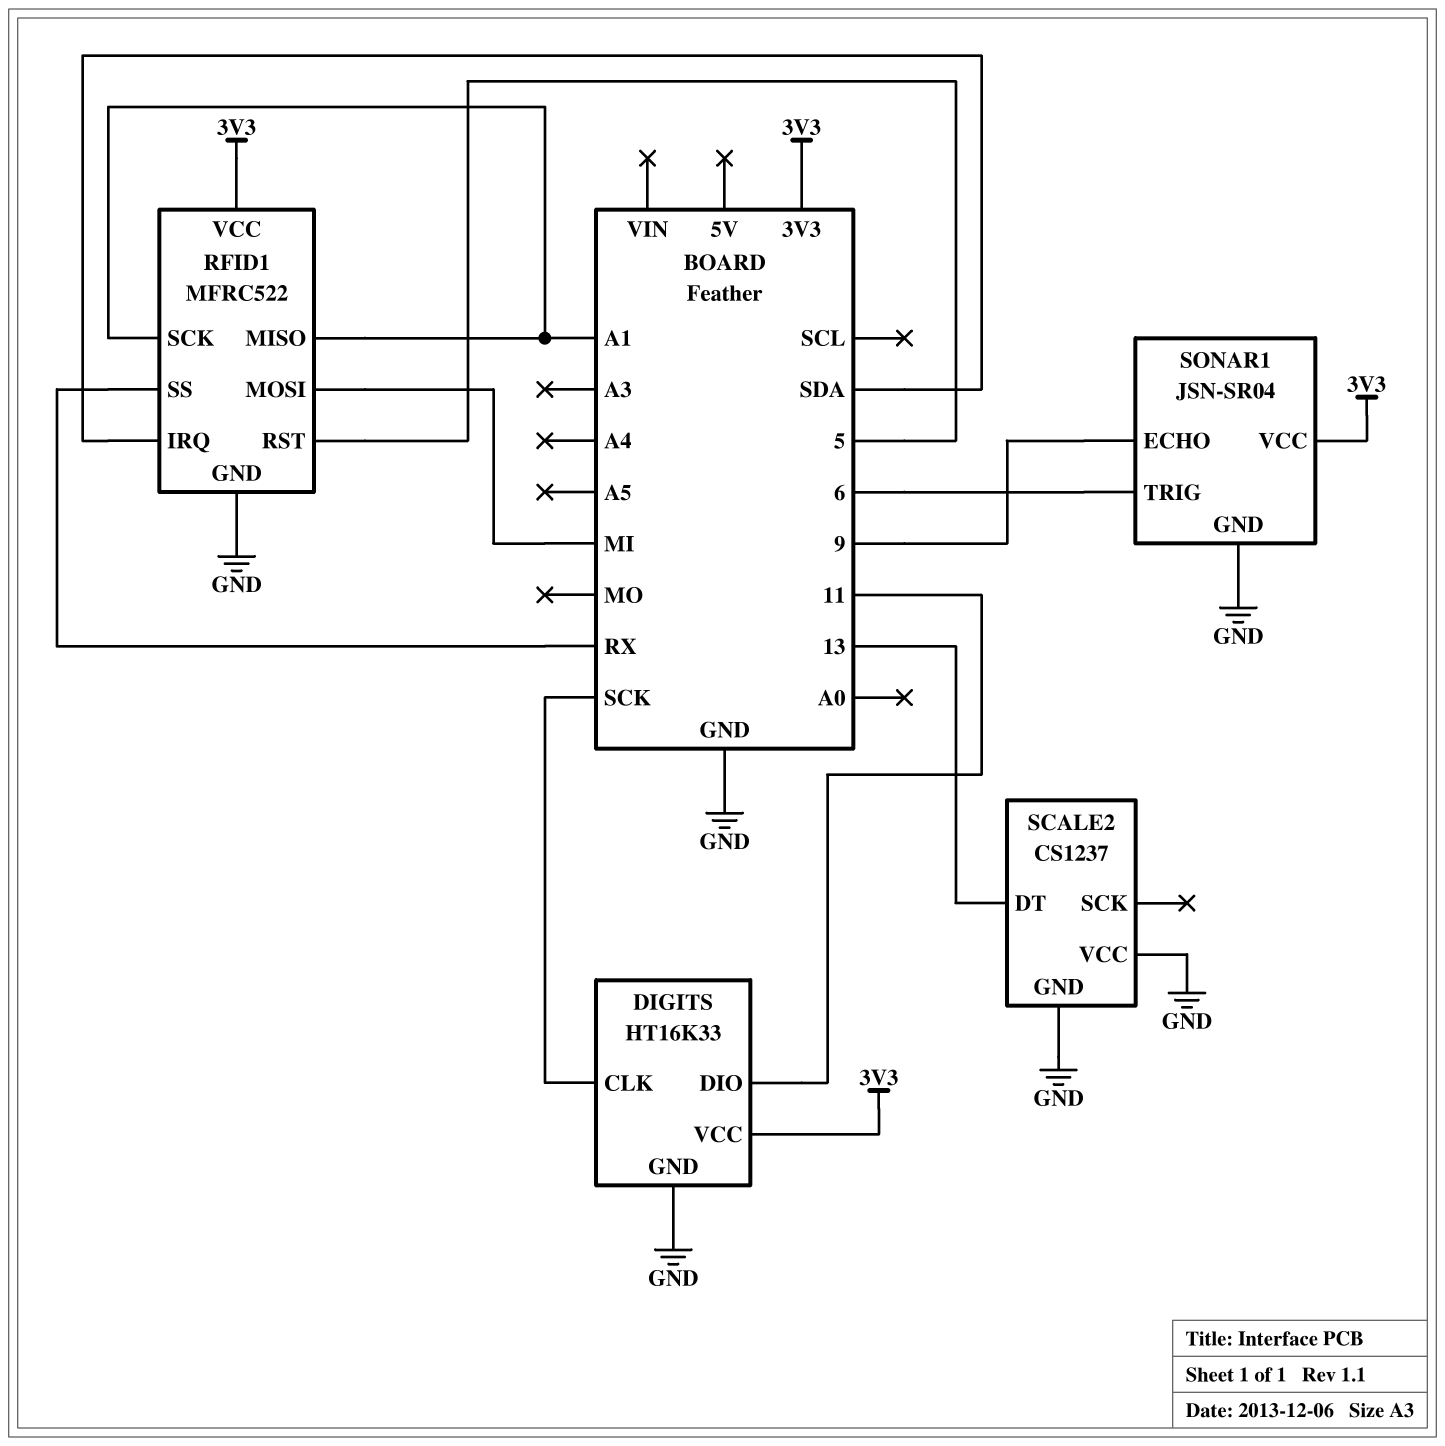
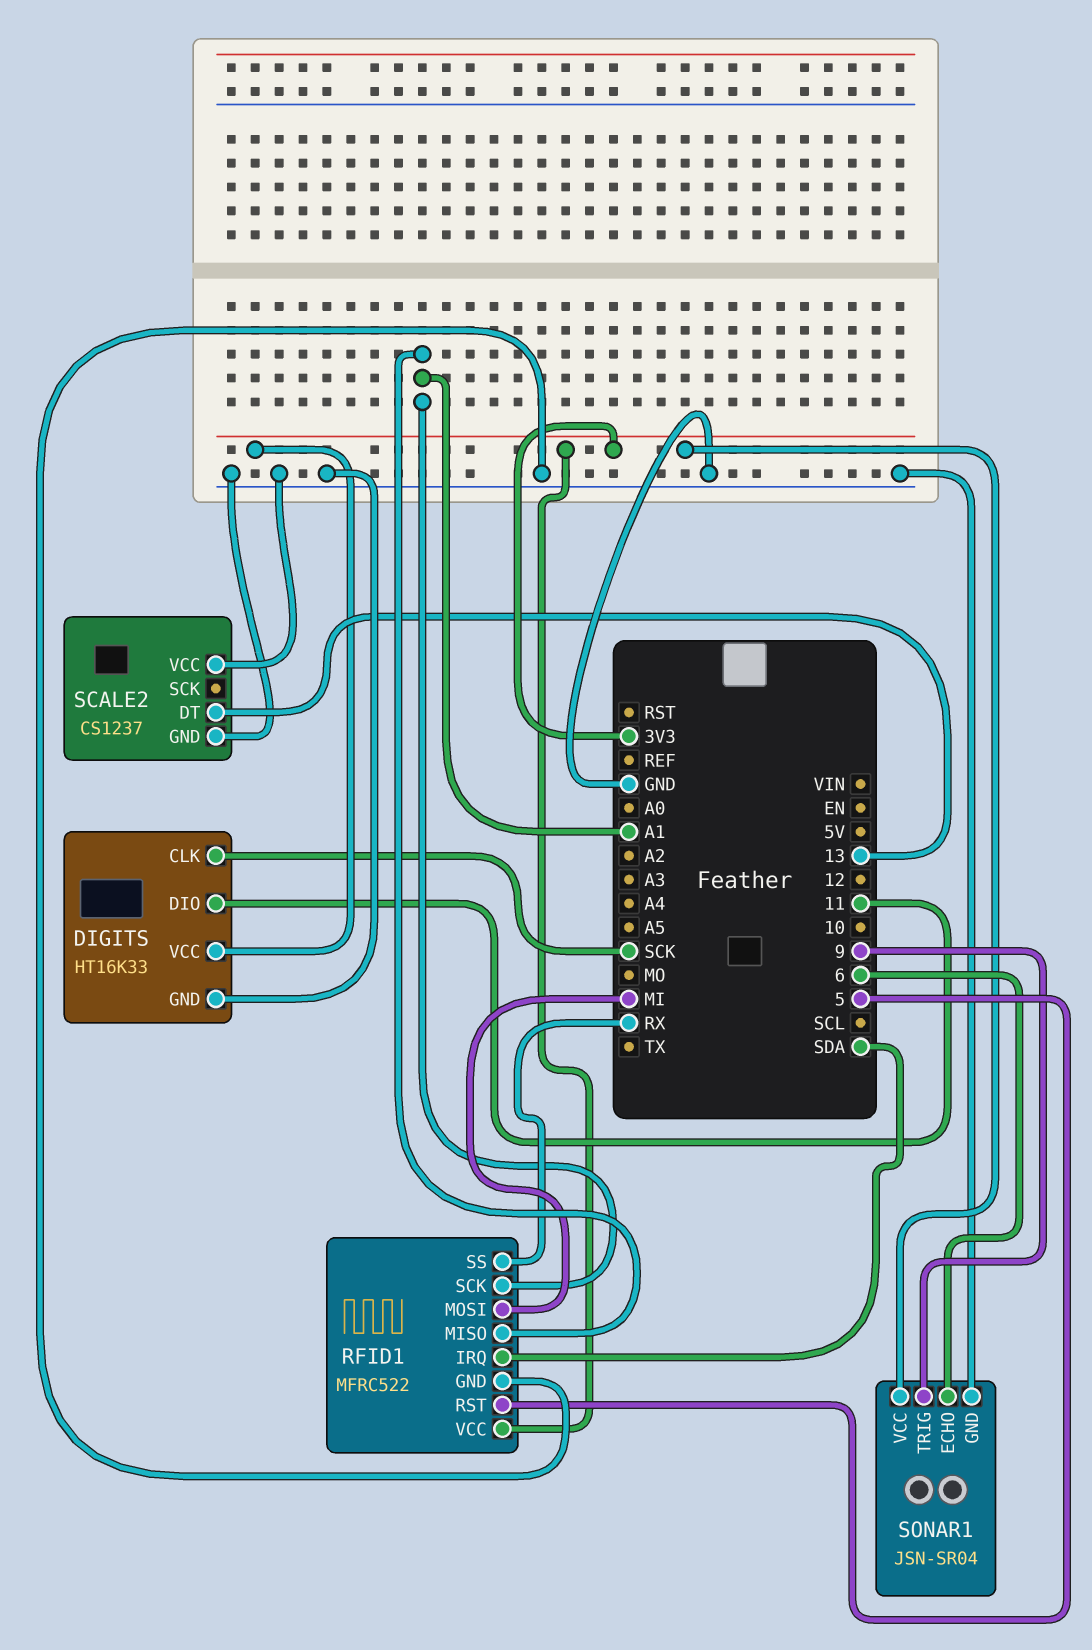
SONAR1 pin ECHO: 9 -> 6
SONAR1 pin TRIG: 6 -> 9

